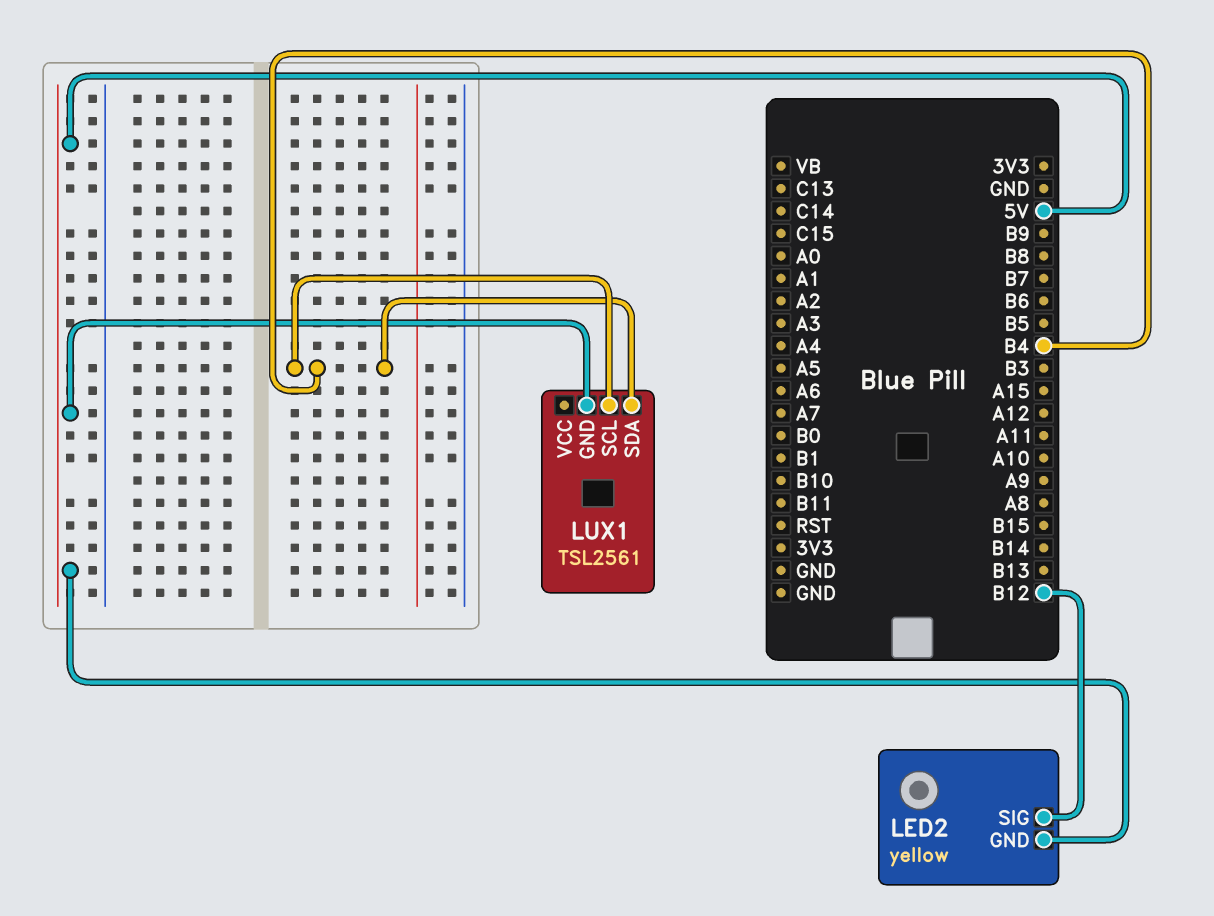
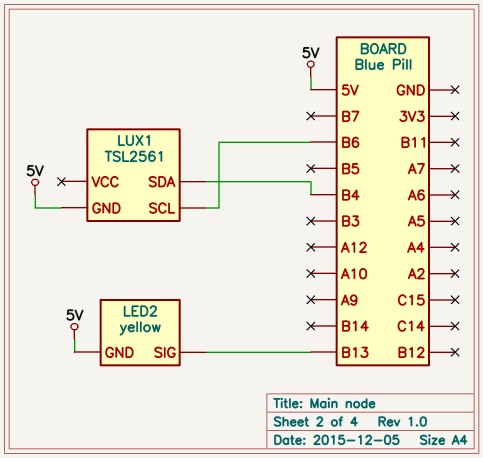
LED2 pin SIG: B12 -> B13
LUX1 pin SCL: B4 -> B6

